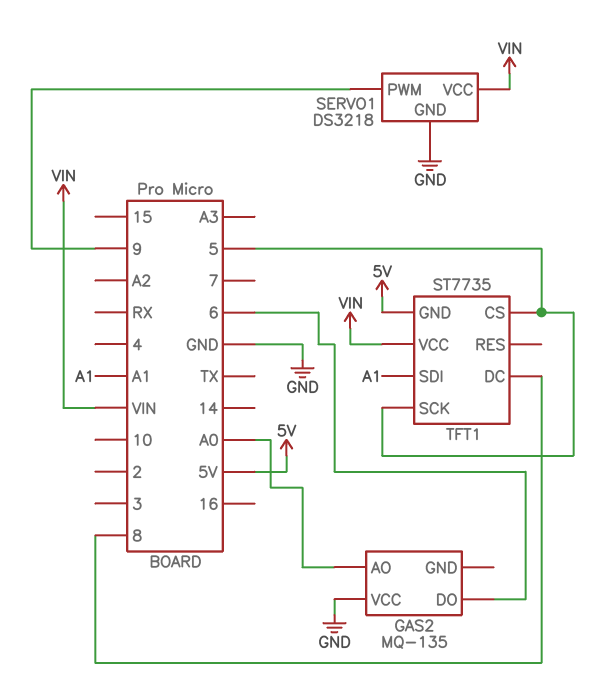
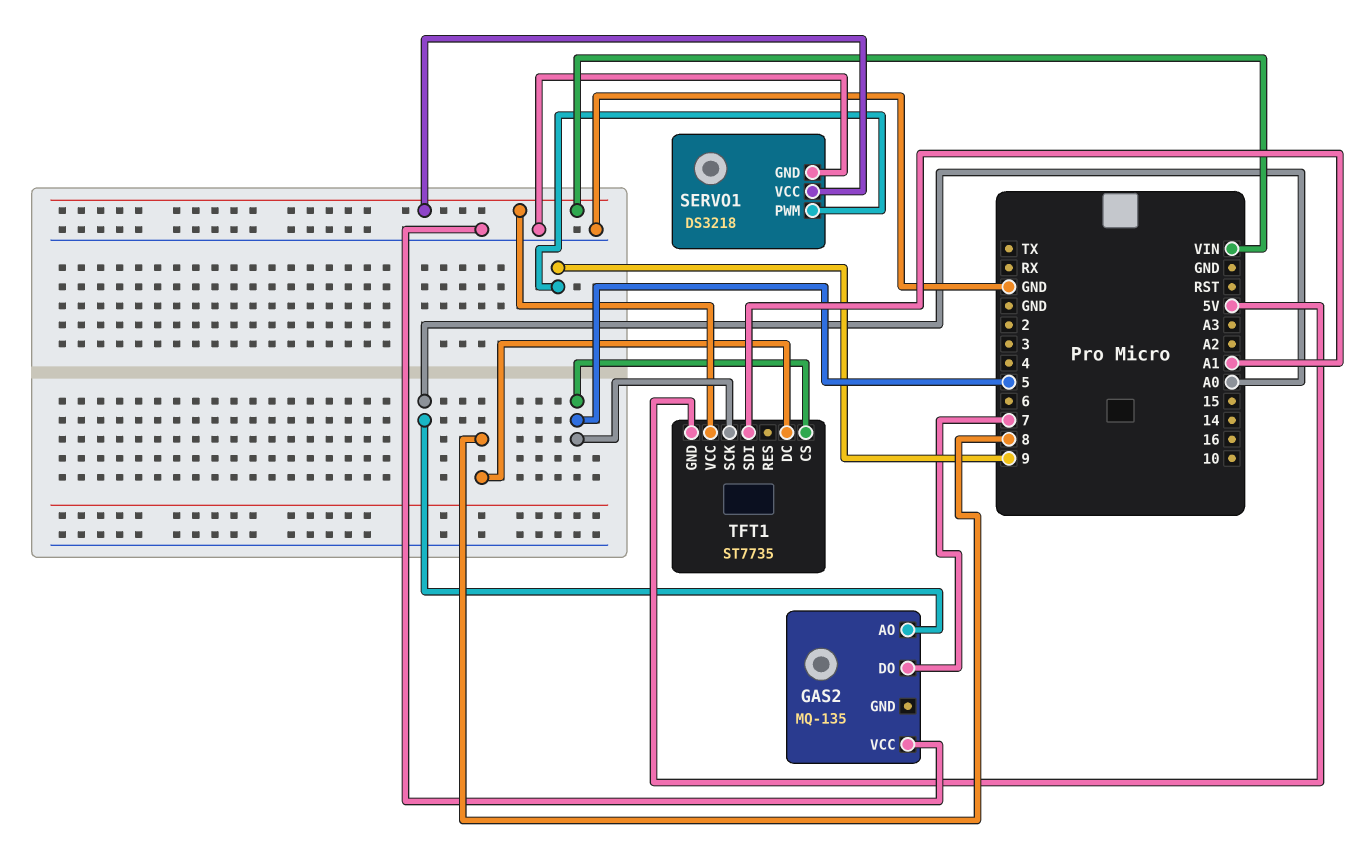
GAS2 pin DO: 6 -> 7

